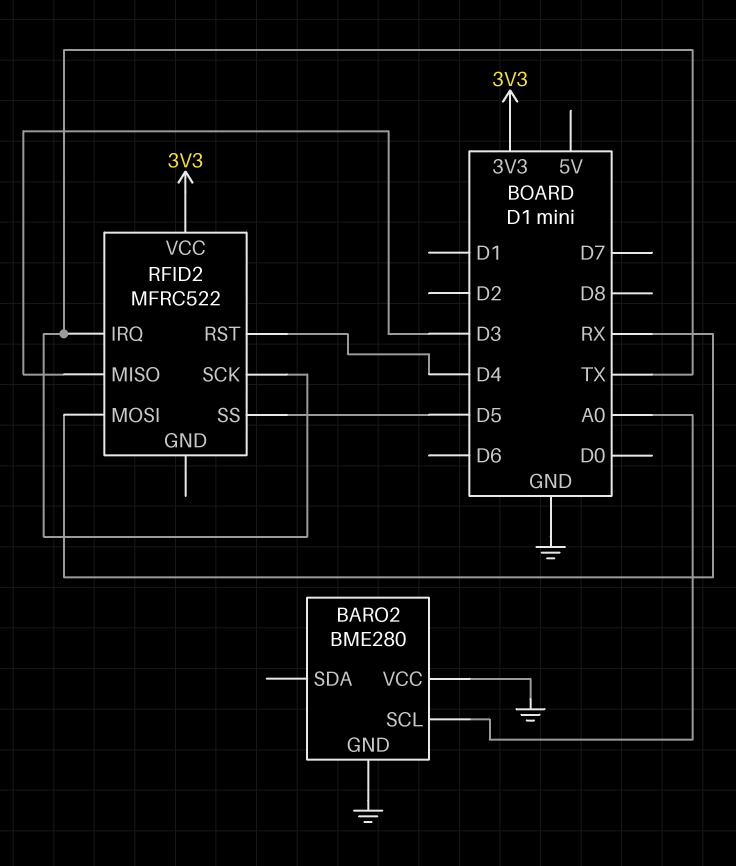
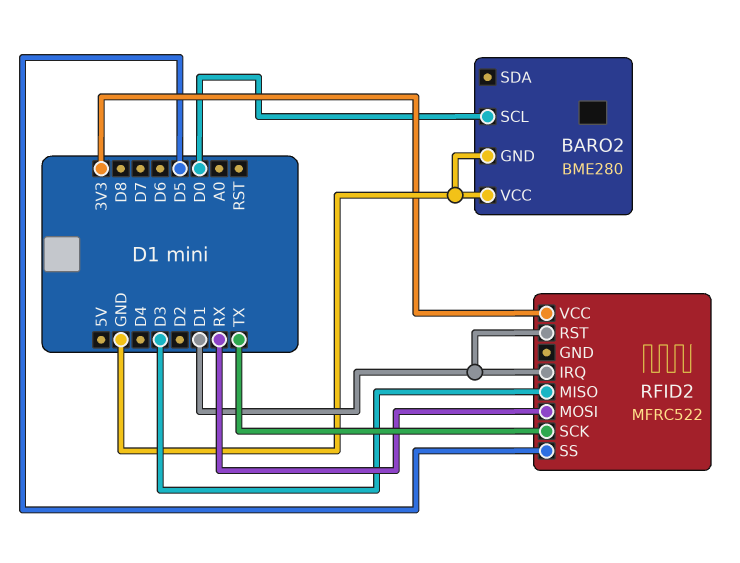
BARO2 pin SCL: A0 -> D0
RFID2 pin IRQ: TX -> D1
RFID2 pin RST: D4 -> D1

